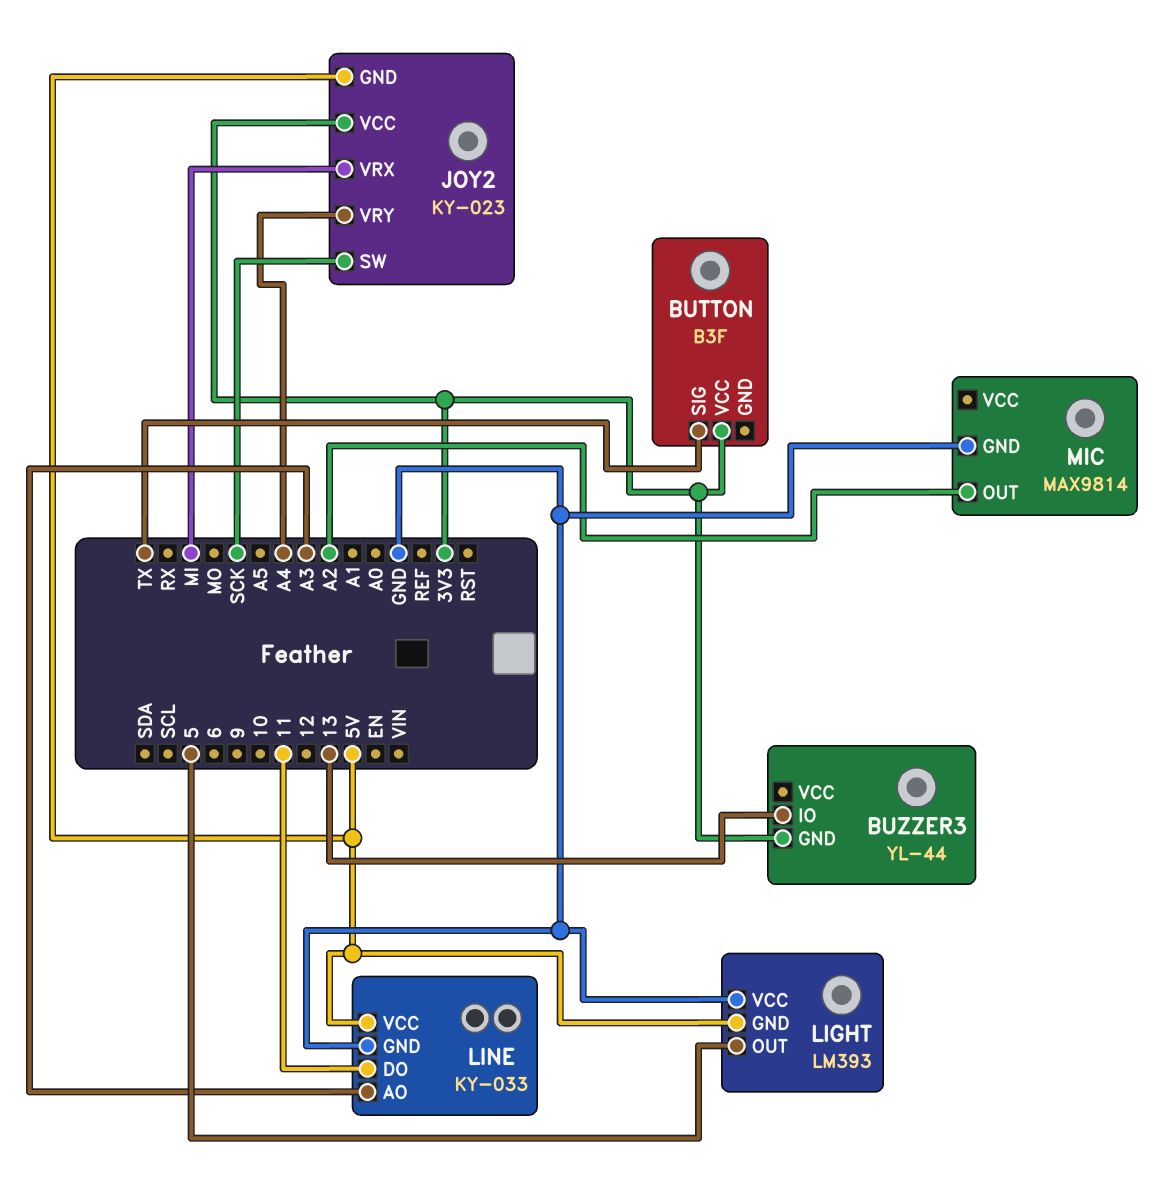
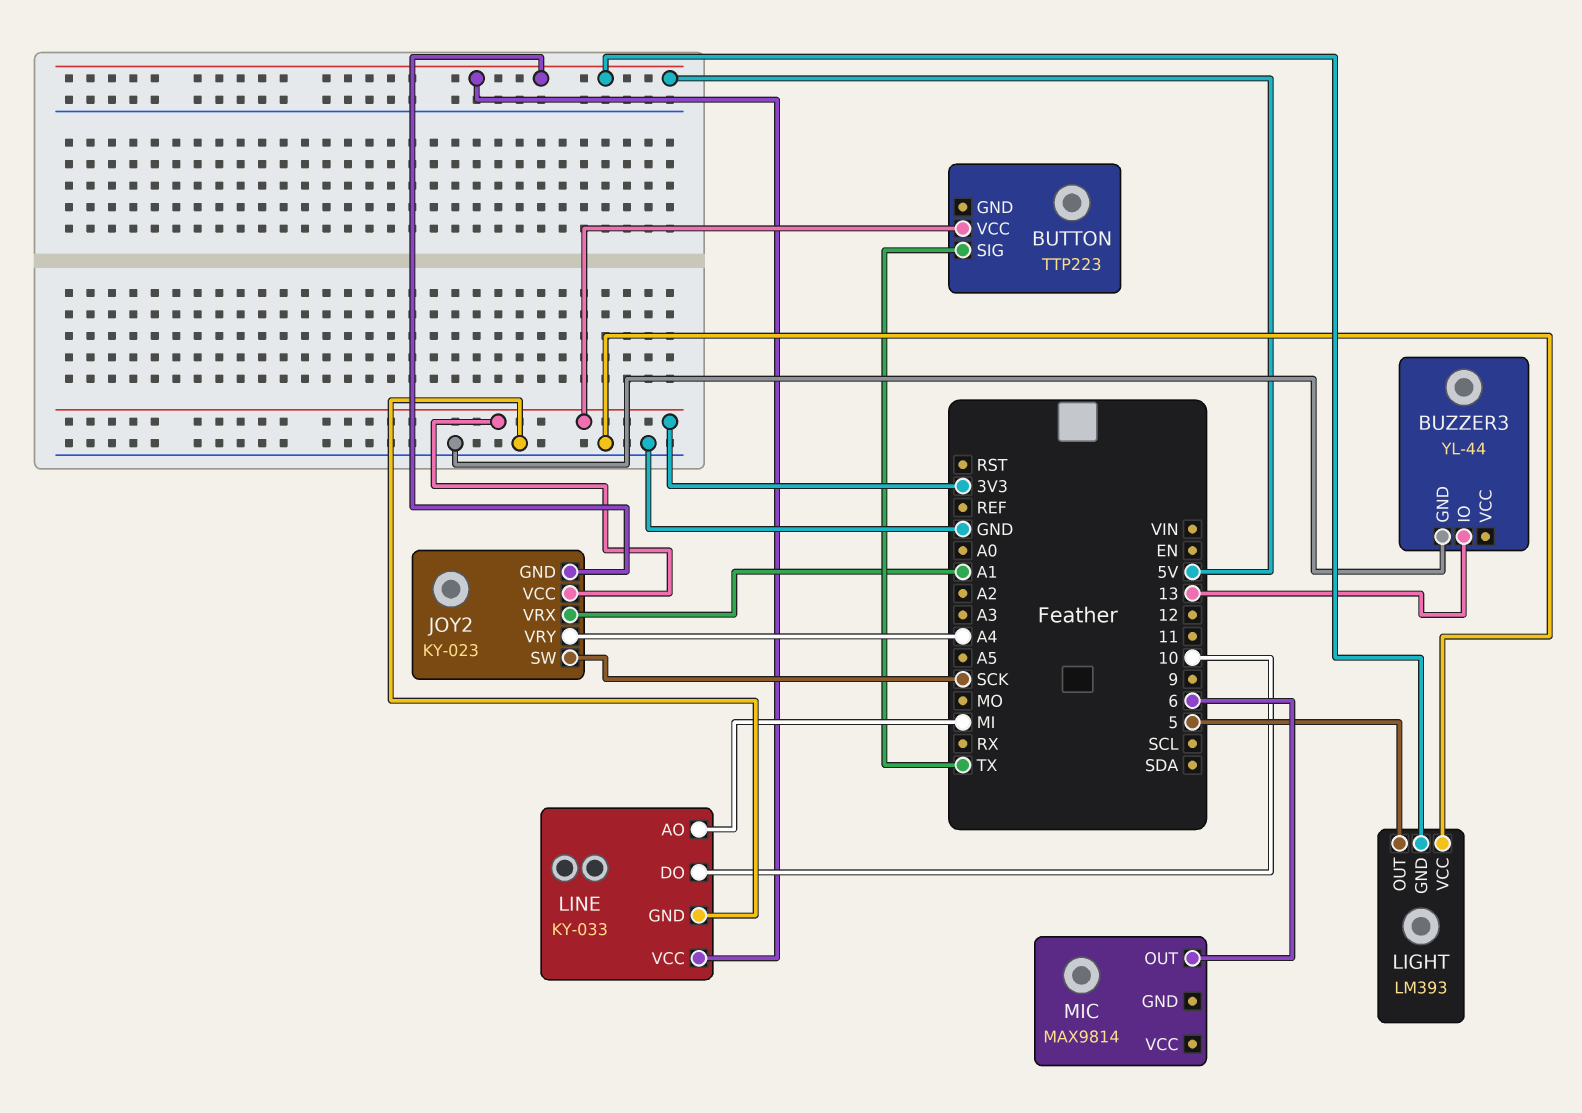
BUTTON: B3F -> TTP223
BUZZER3 pin GND: 3V3 -> GND
JOY2 pin VRX: MI -> A1
LINE pin AO: A3 -> MI
LINE pin DO: 11 -> 10
MIC pin GND: GND -> none
MIC pin OUT: A2 -> 6

